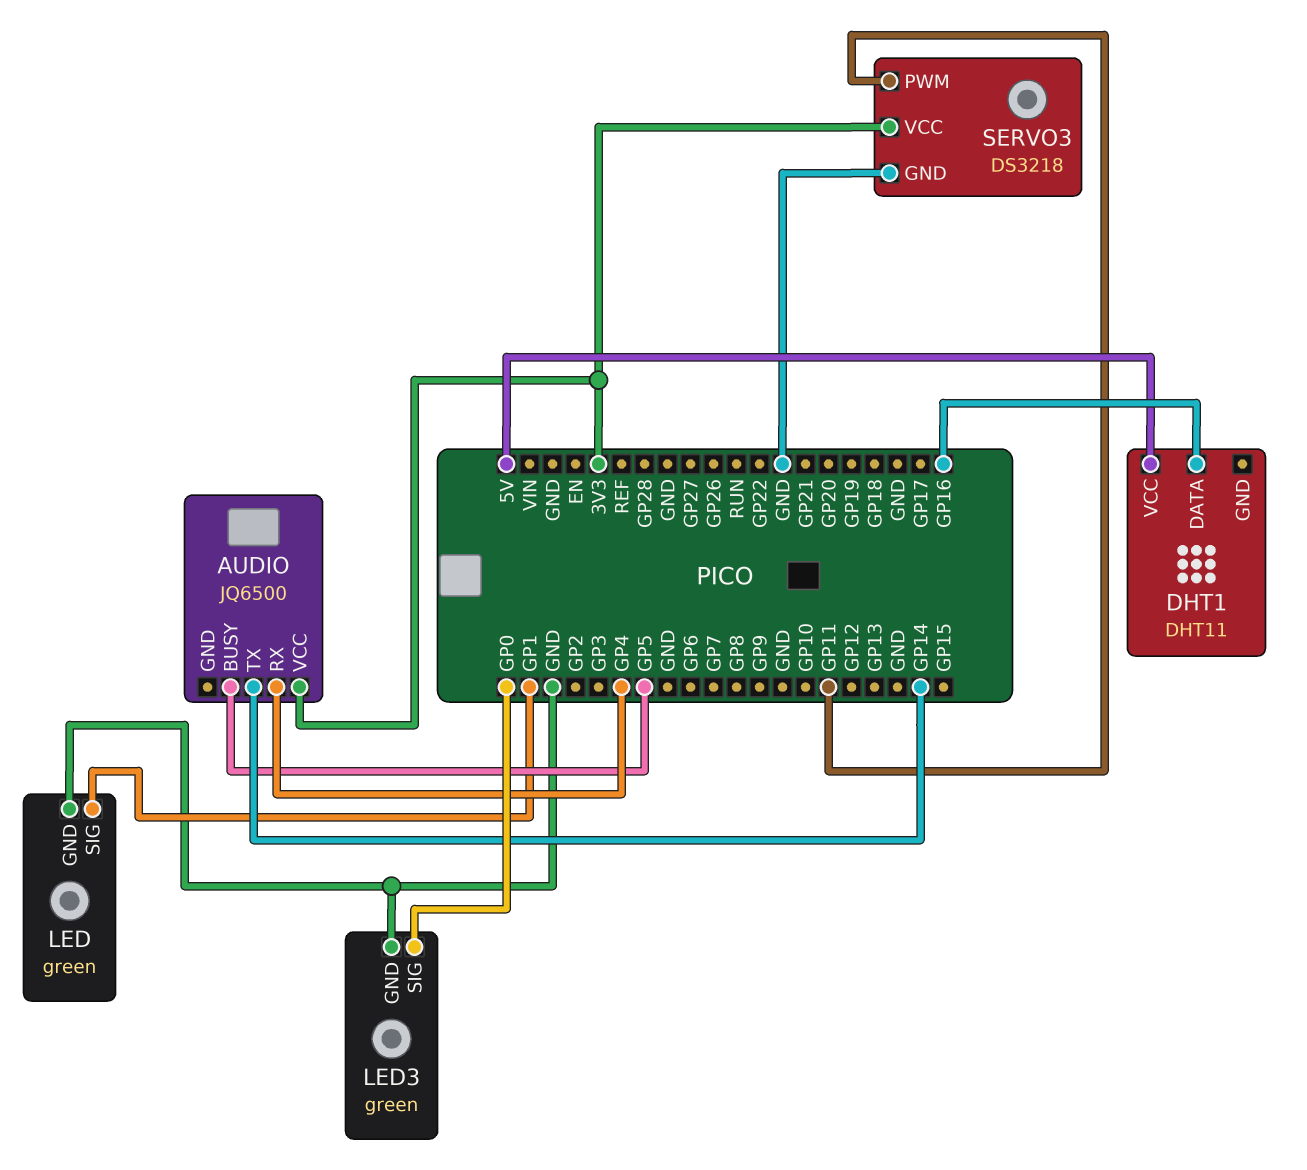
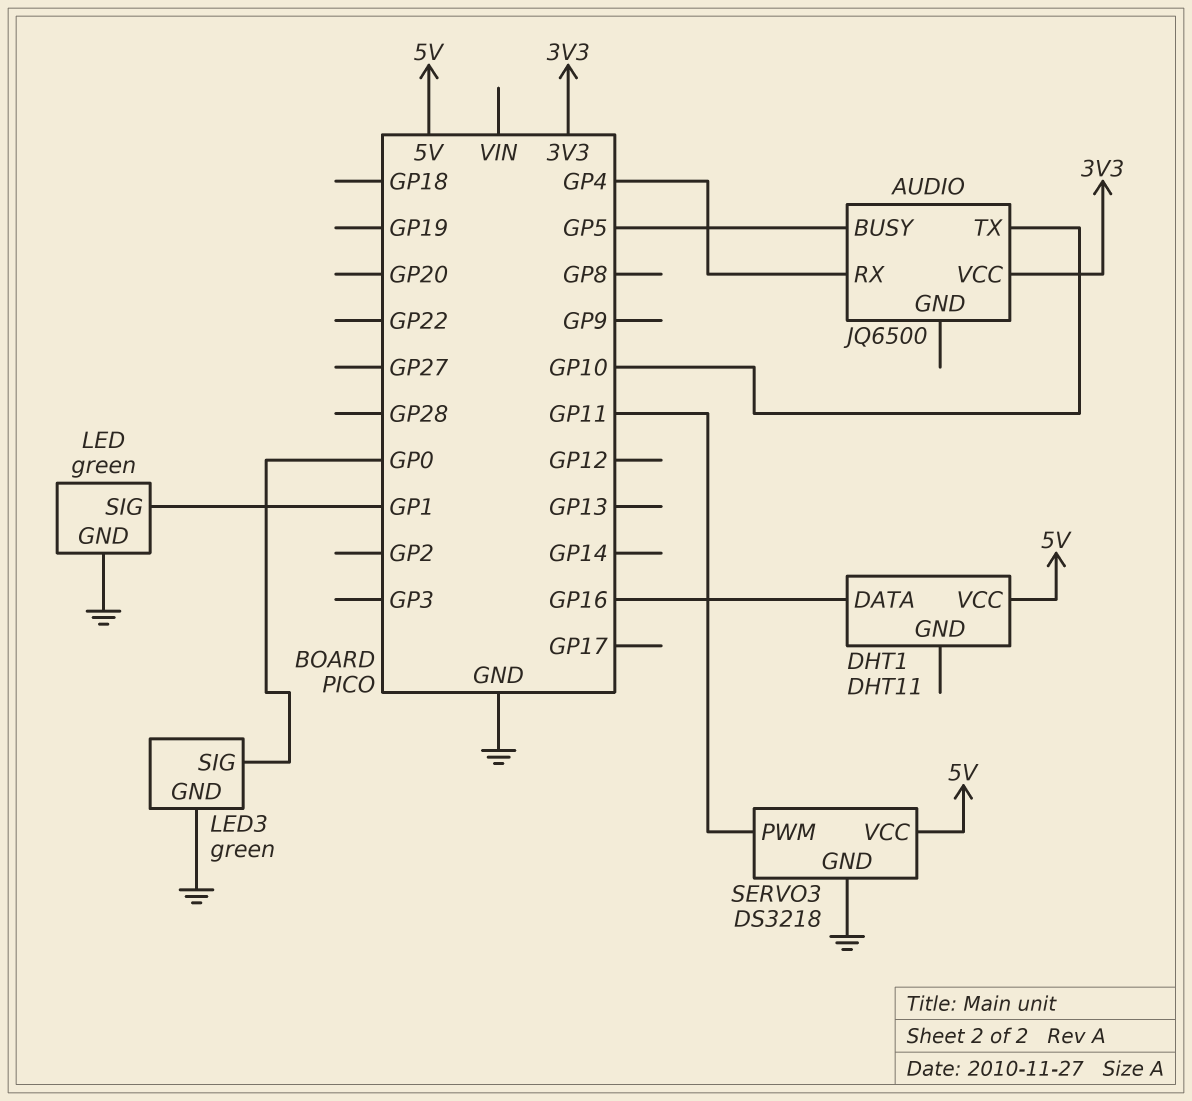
AUDIO pin TX: GP14 -> GP10
SERVO3 pin VCC: 3V3 -> 5V

